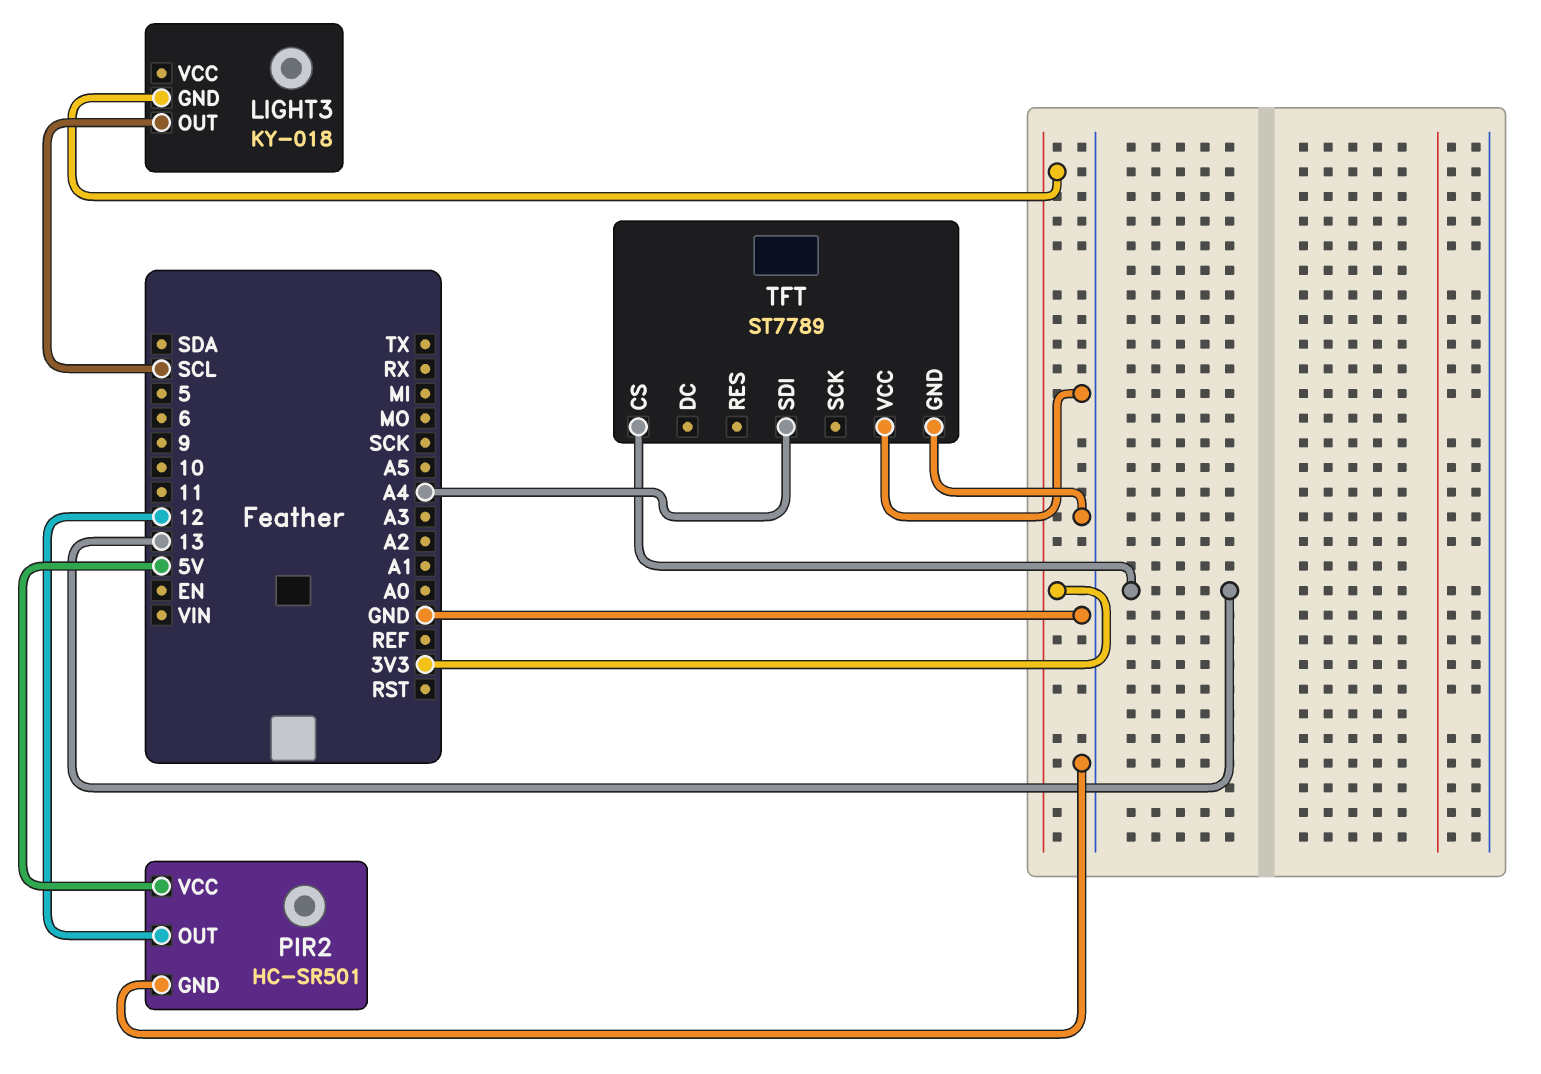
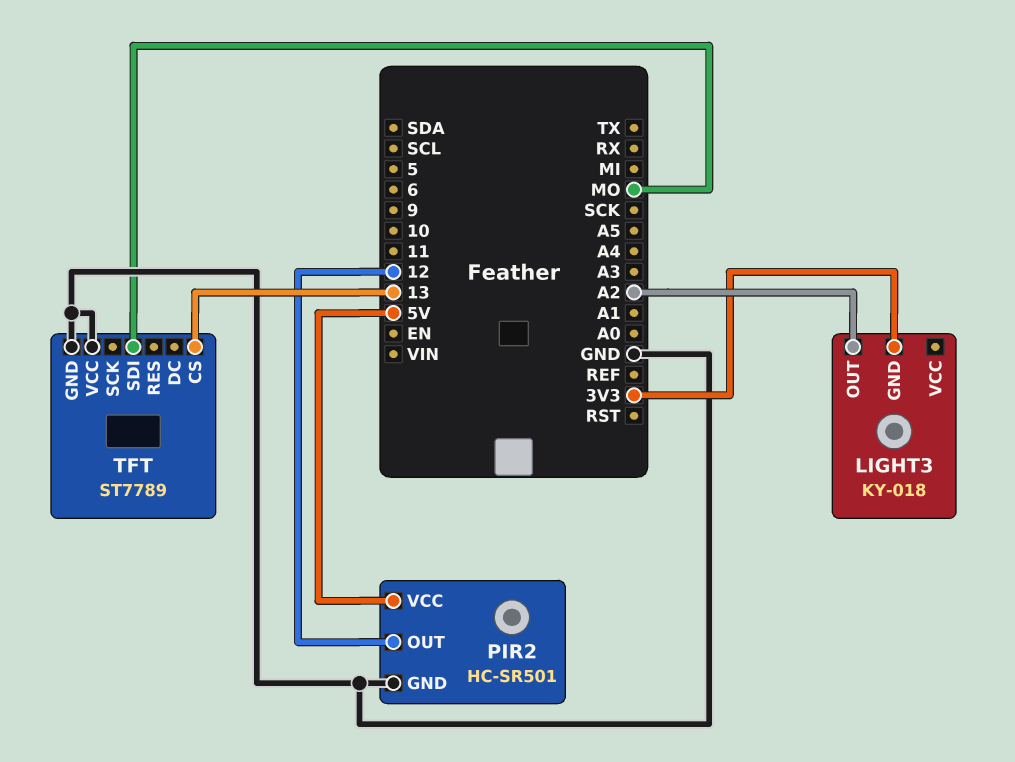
LIGHT3 pin OUT: SCL -> A2
TFT pin SDI: A4 -> MO

